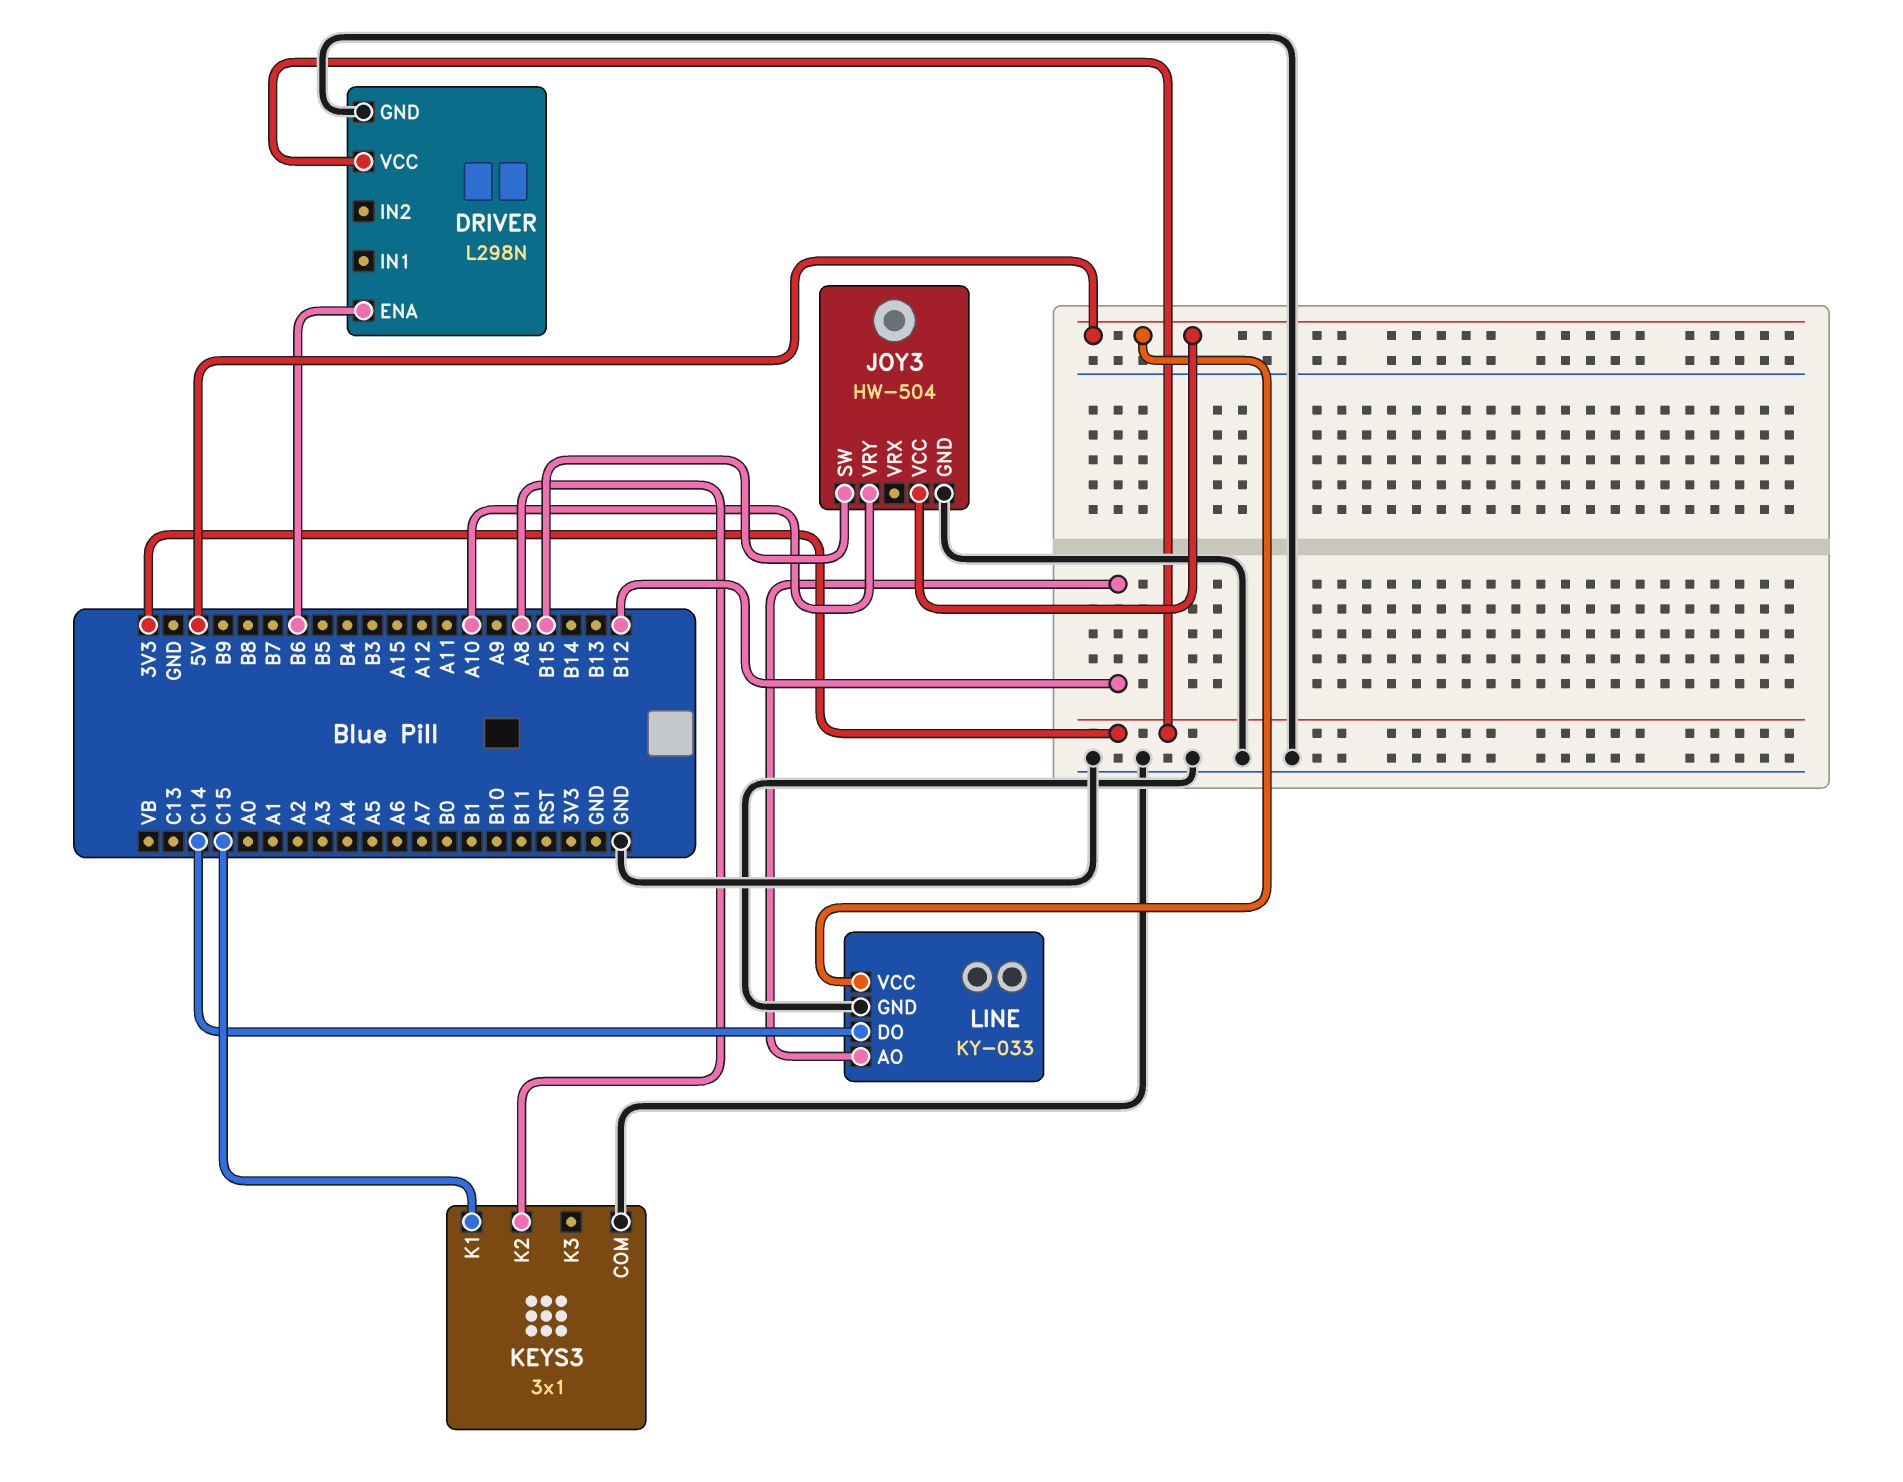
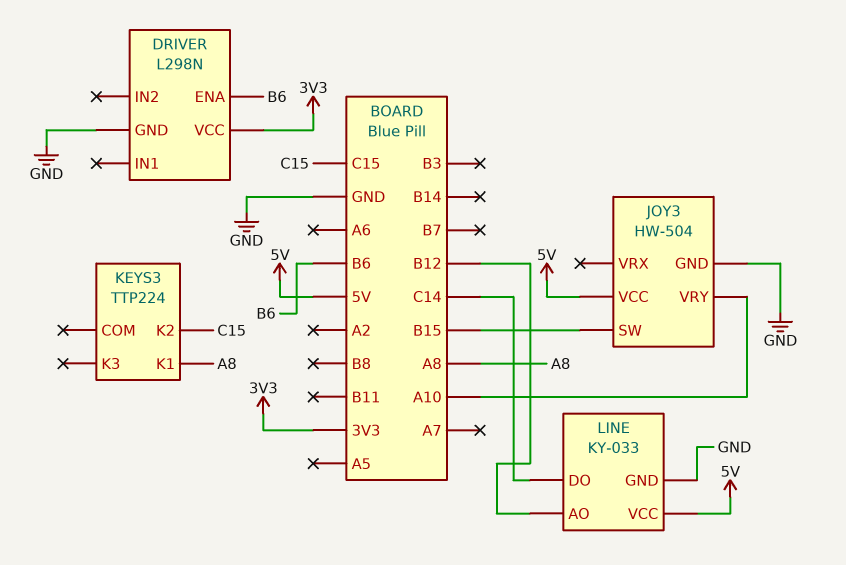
KEYS3: 3x1 -> TTP224
KEYS3 pin COM: GND -> none
KEYS3 pin K1: C15 -> A8
KEYS3 pin K2: A8 -> C15

